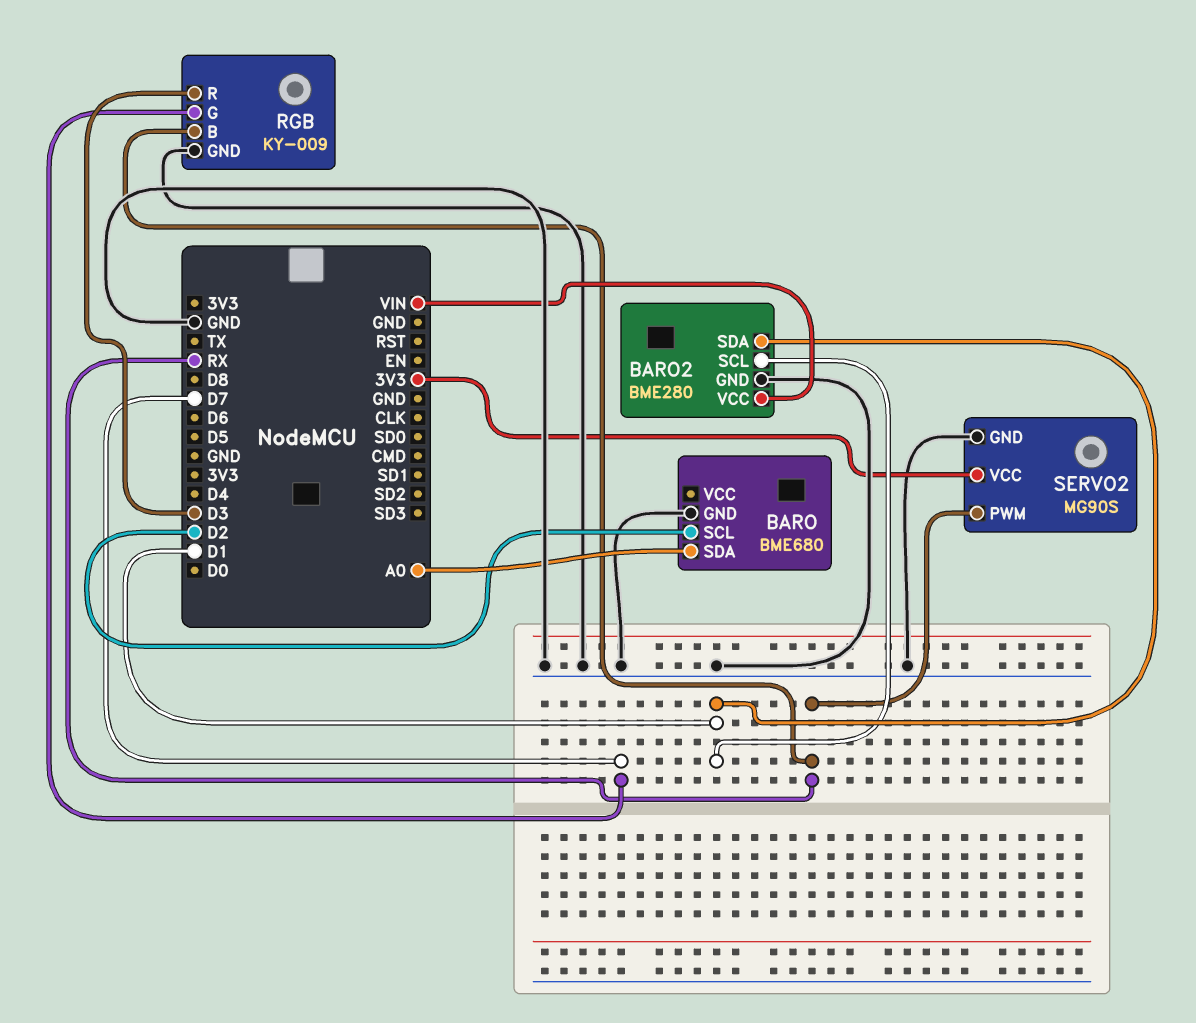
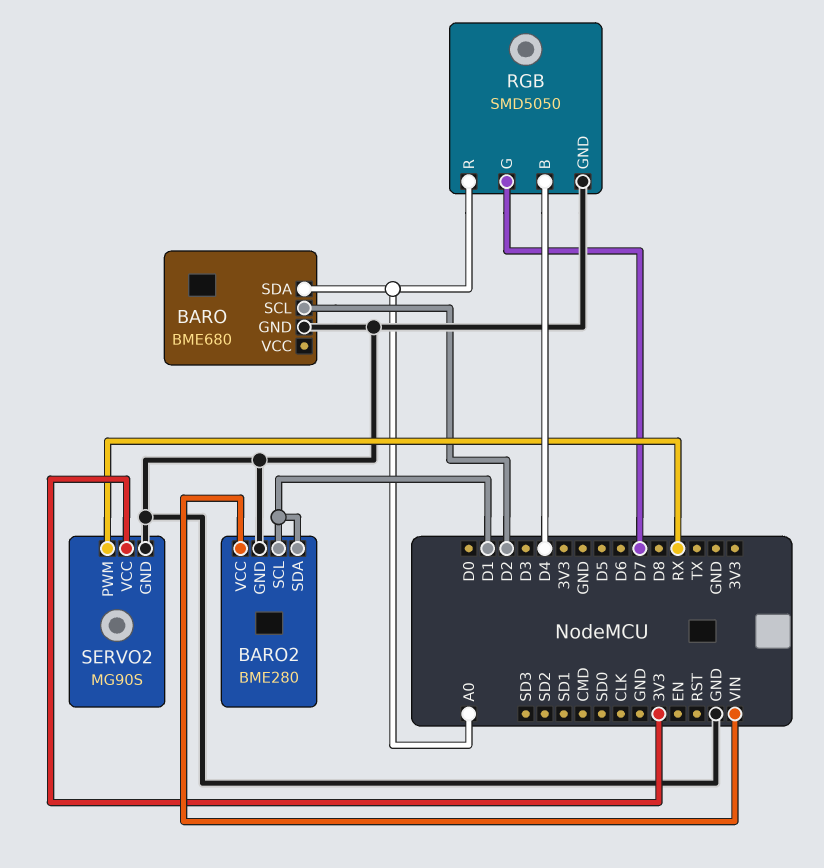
RGB: KY-009 -> SMD5050
RGB pin B: RX -> D4
RGB pin R: D3 -> A0

